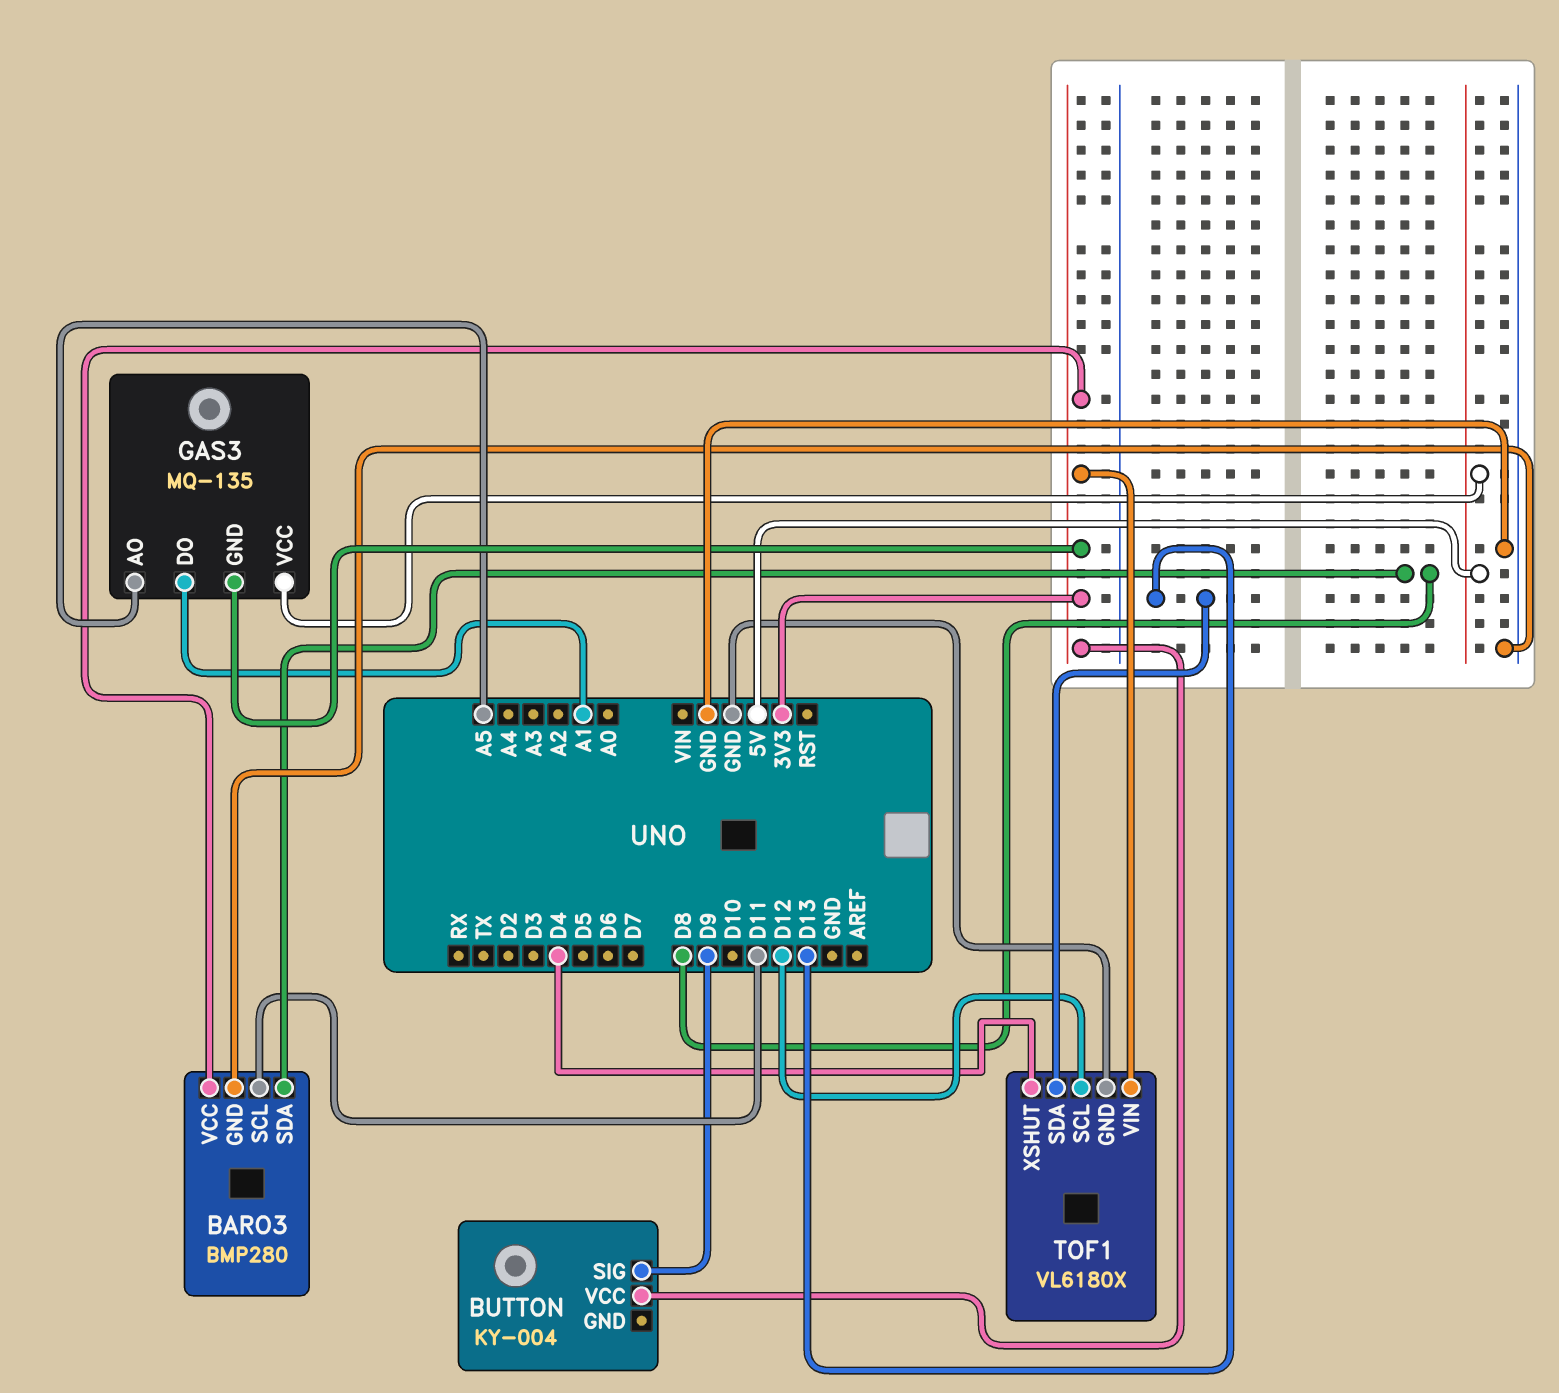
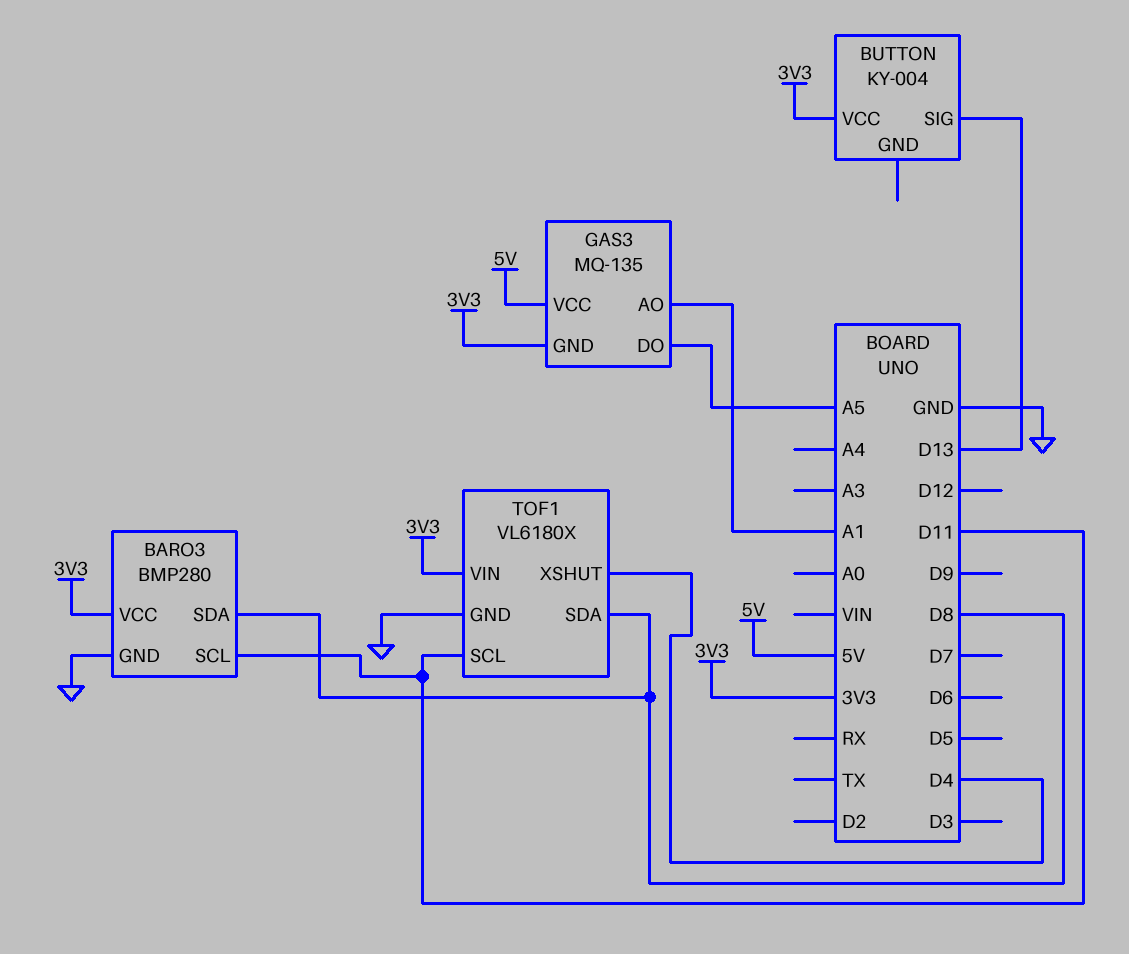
BUTTON pin SIG: D9 -> D13
GAS3 pin AO: A5 -> A1
GAS3 pin DO: A1 -> A5
TOF1 pin SCL: D12 -> D11
TOF1 pin SDA: D13 -> D8

